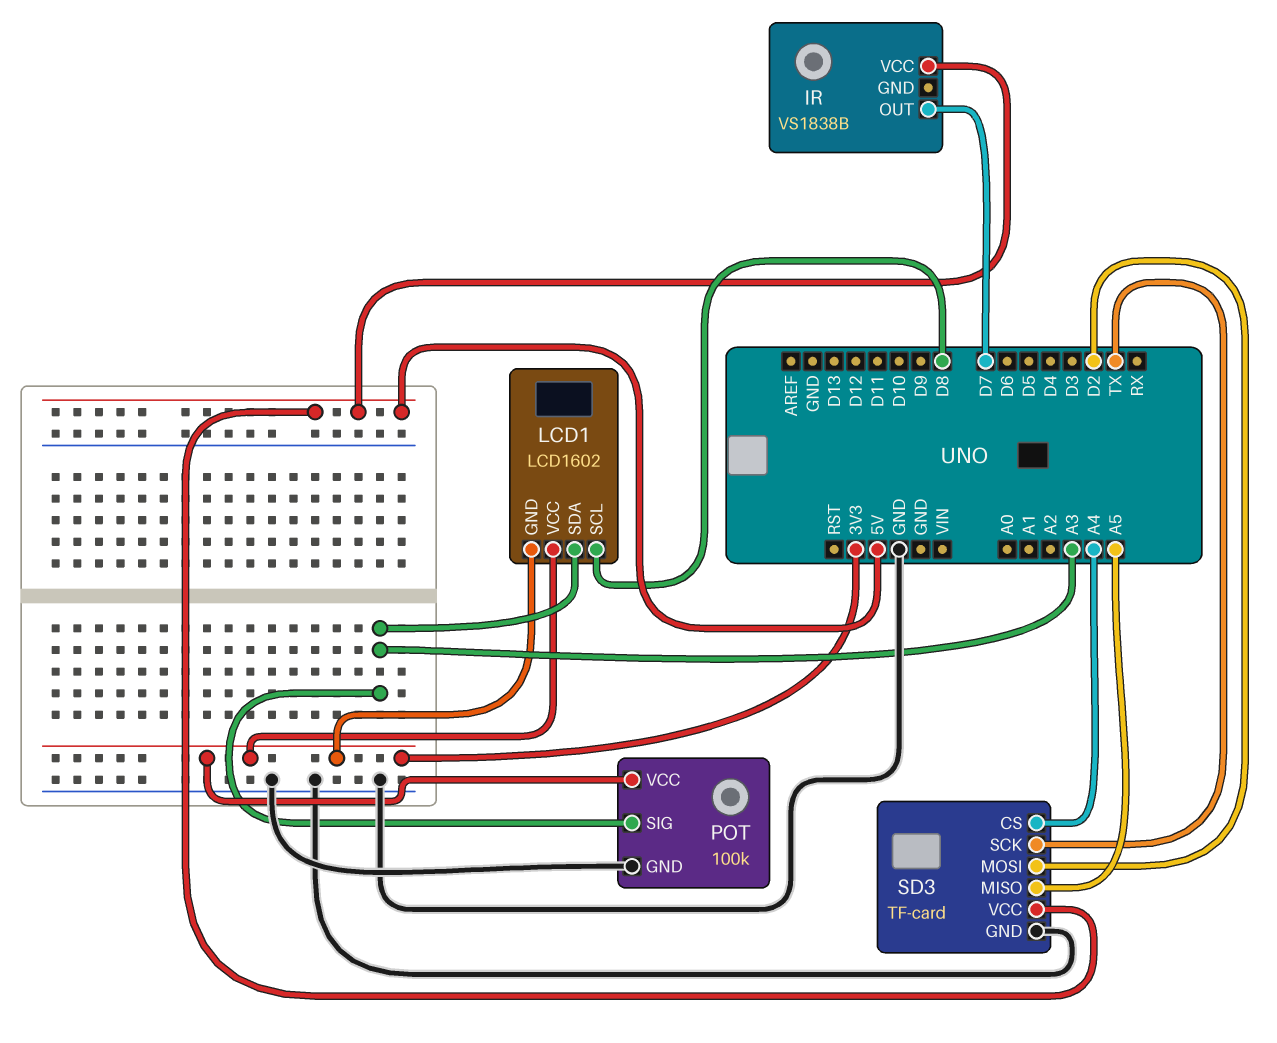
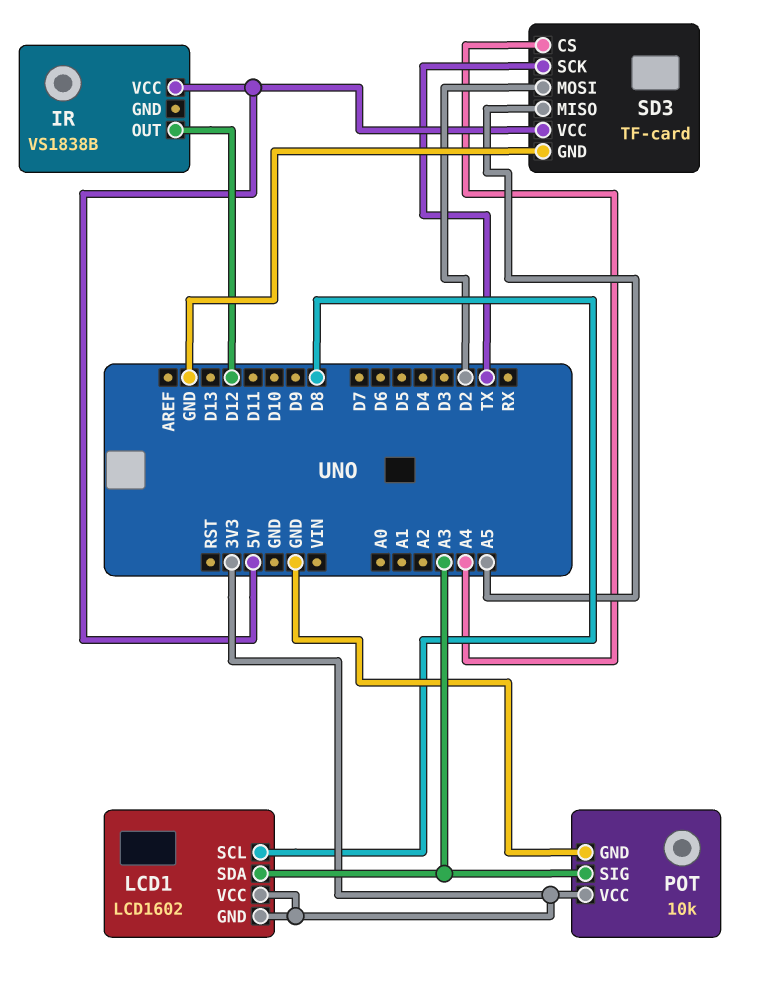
IR pin OUT: D7 -> D12
POT: 100k -> 10k

